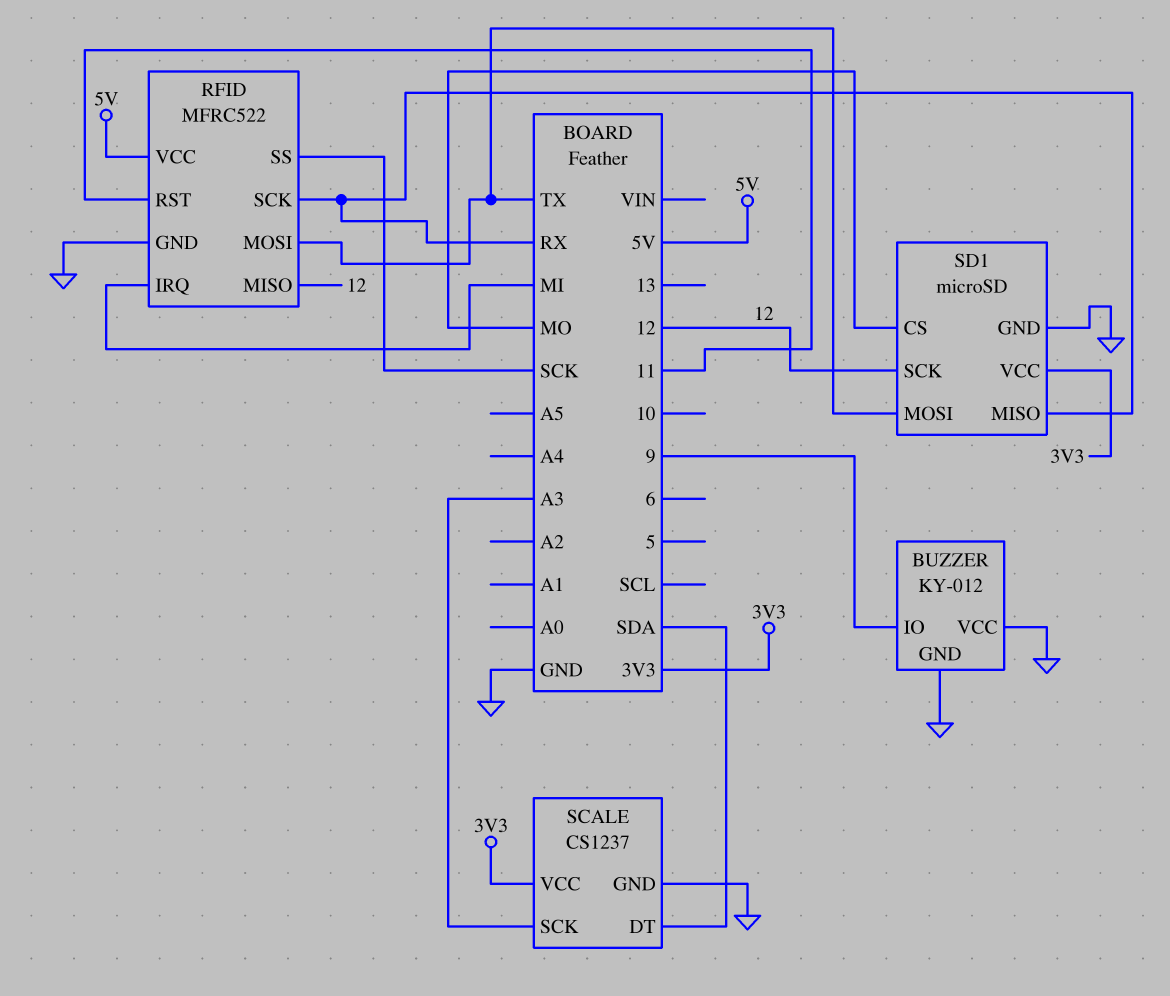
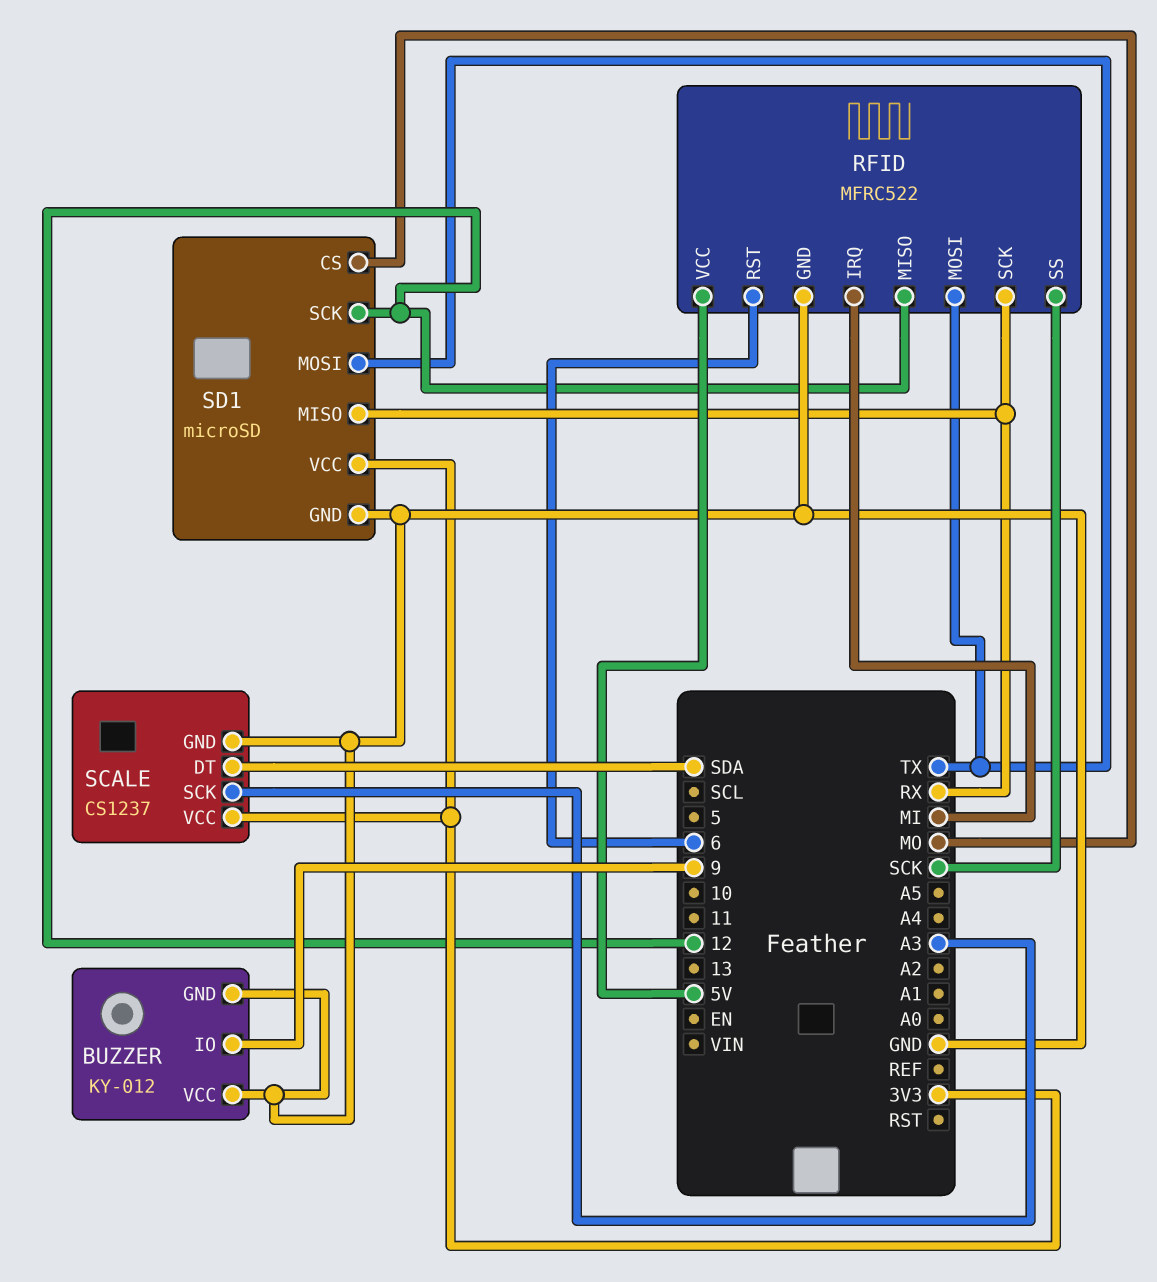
RFID pin RST: 11 -> 6

